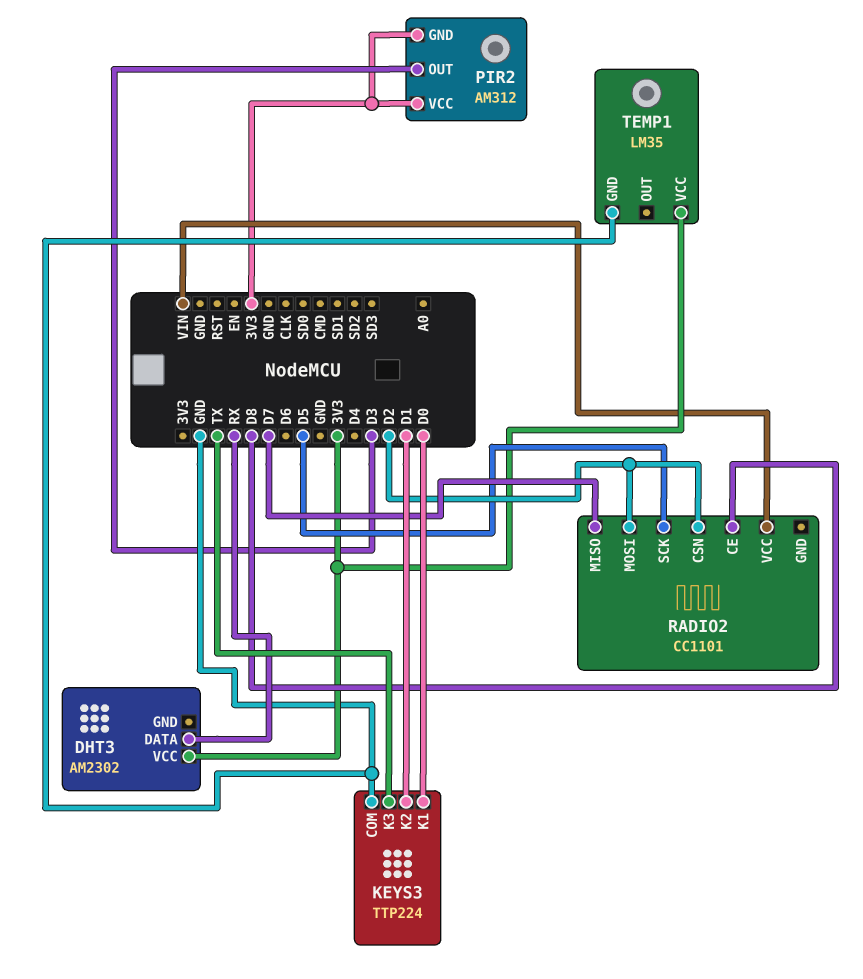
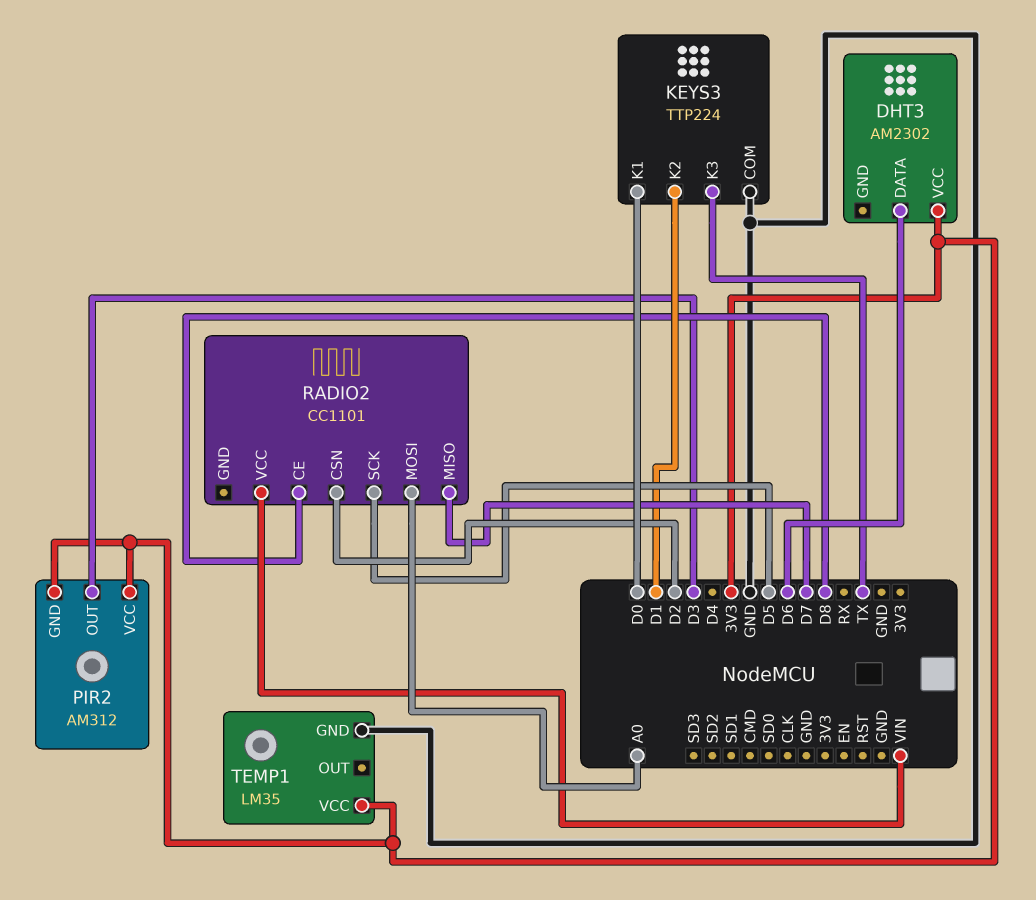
DHT3 pin DATA: RX -> D6
RADIO2 pin MOSI: D2 -> A0

